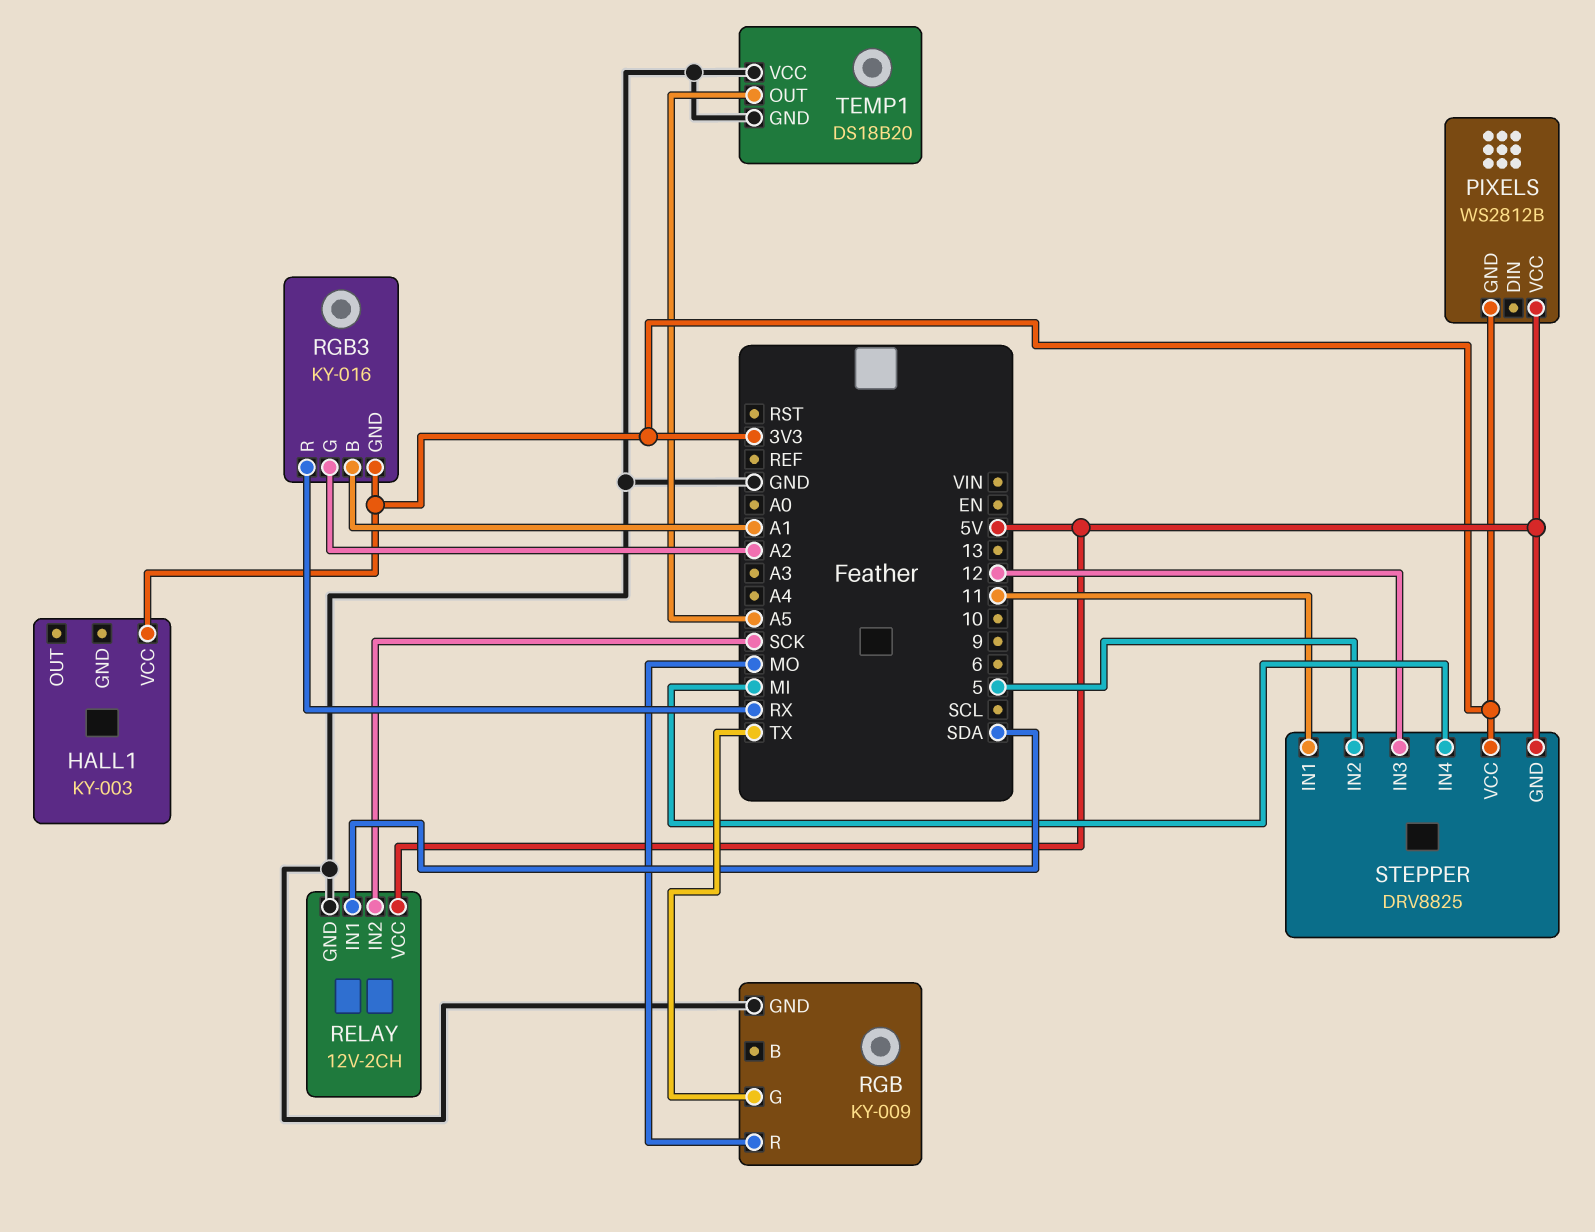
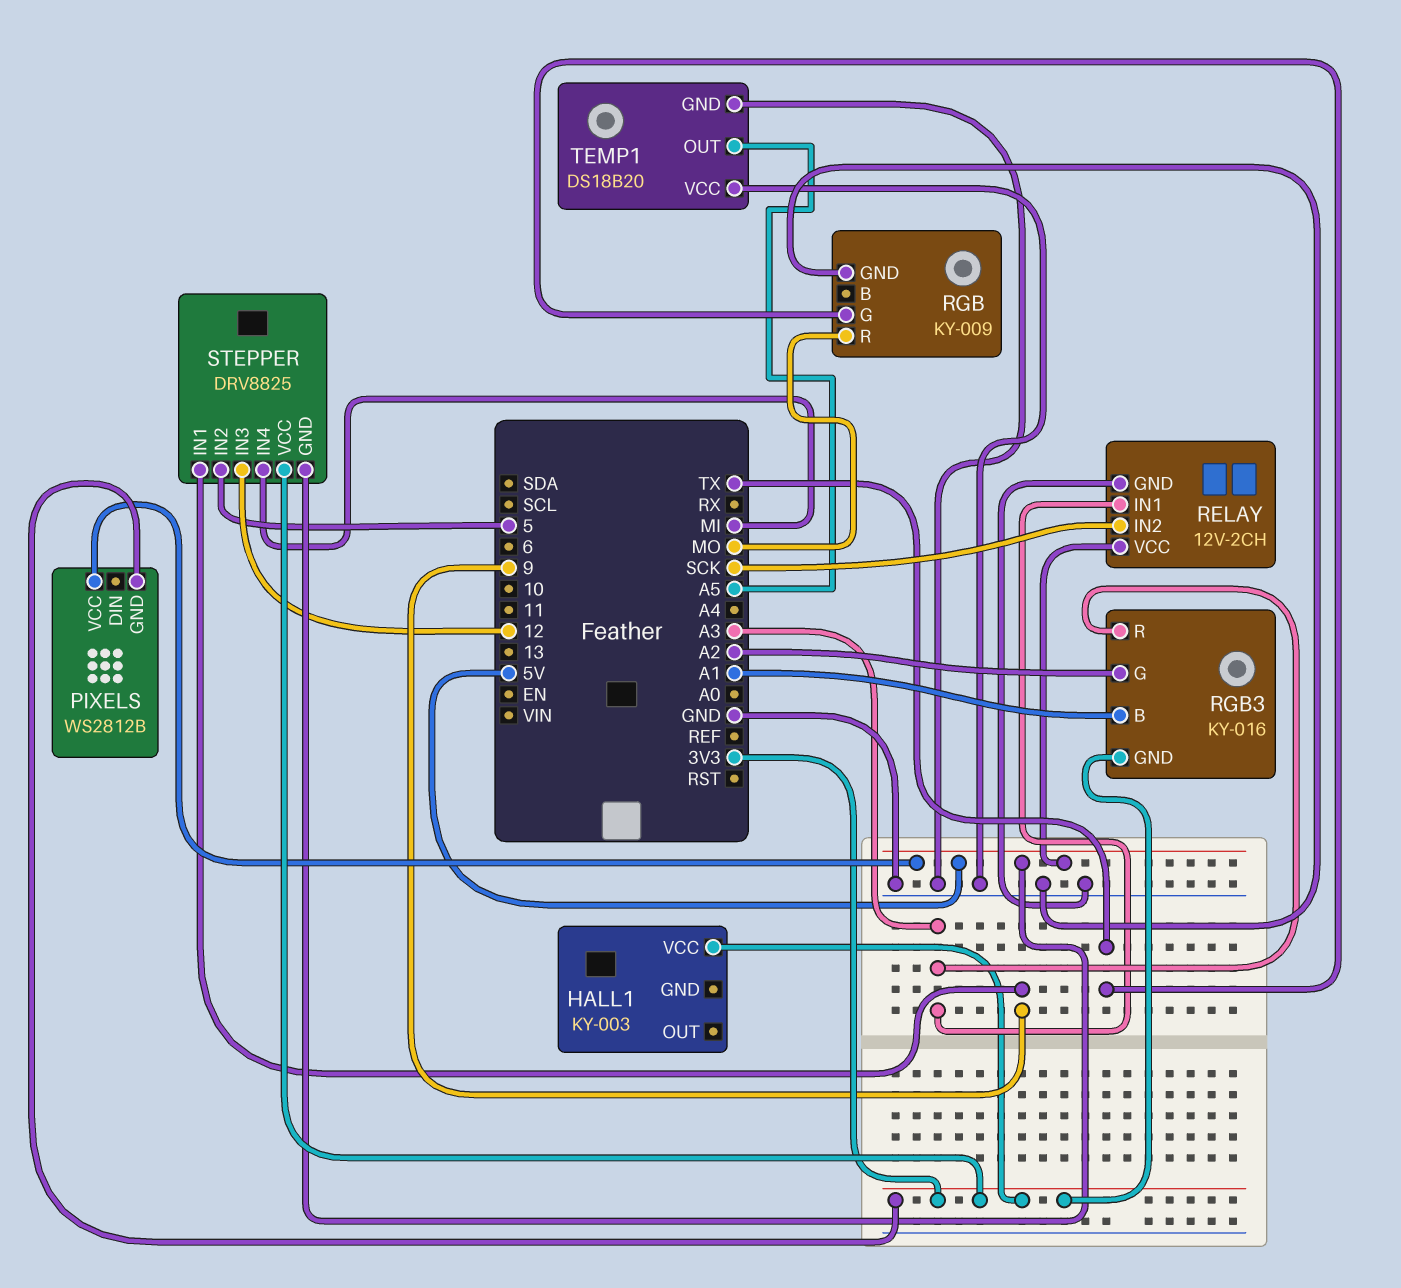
RELAY pin IN1: SDA -> A3
RGB3 pin R: RX -> A3
STEPPER pin IN1: 11 -> 9

